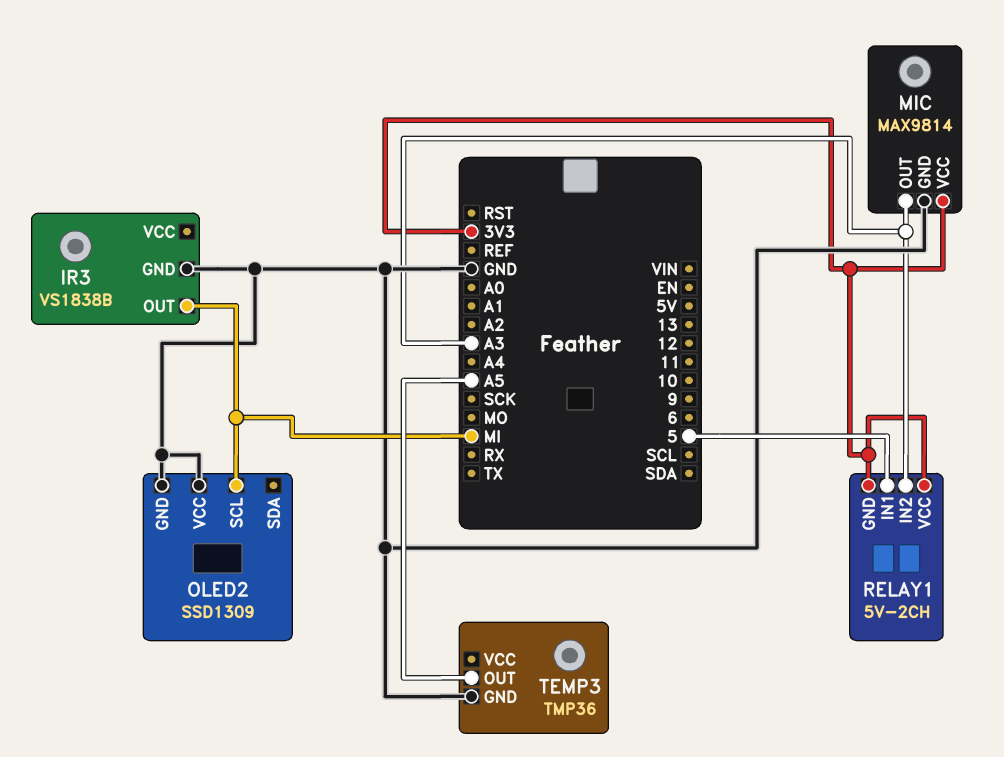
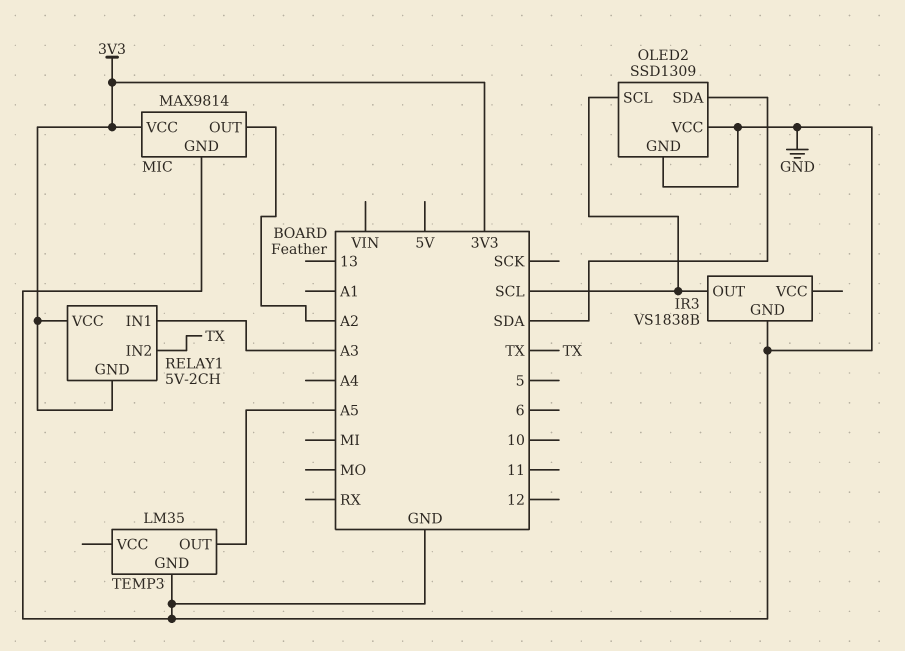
IR3 pin OUT: MI -> SCL
MIC pin OUT: A3 -> A2
OLED2 pin SCL: MI -> SCL
OLED2 pin SDA: none -> SDA
RELAY1 pin IN1: 5 -> A3
RELAY1 pin IN2: A3 -> TX
TEMP3: TMP36 -> LM35

